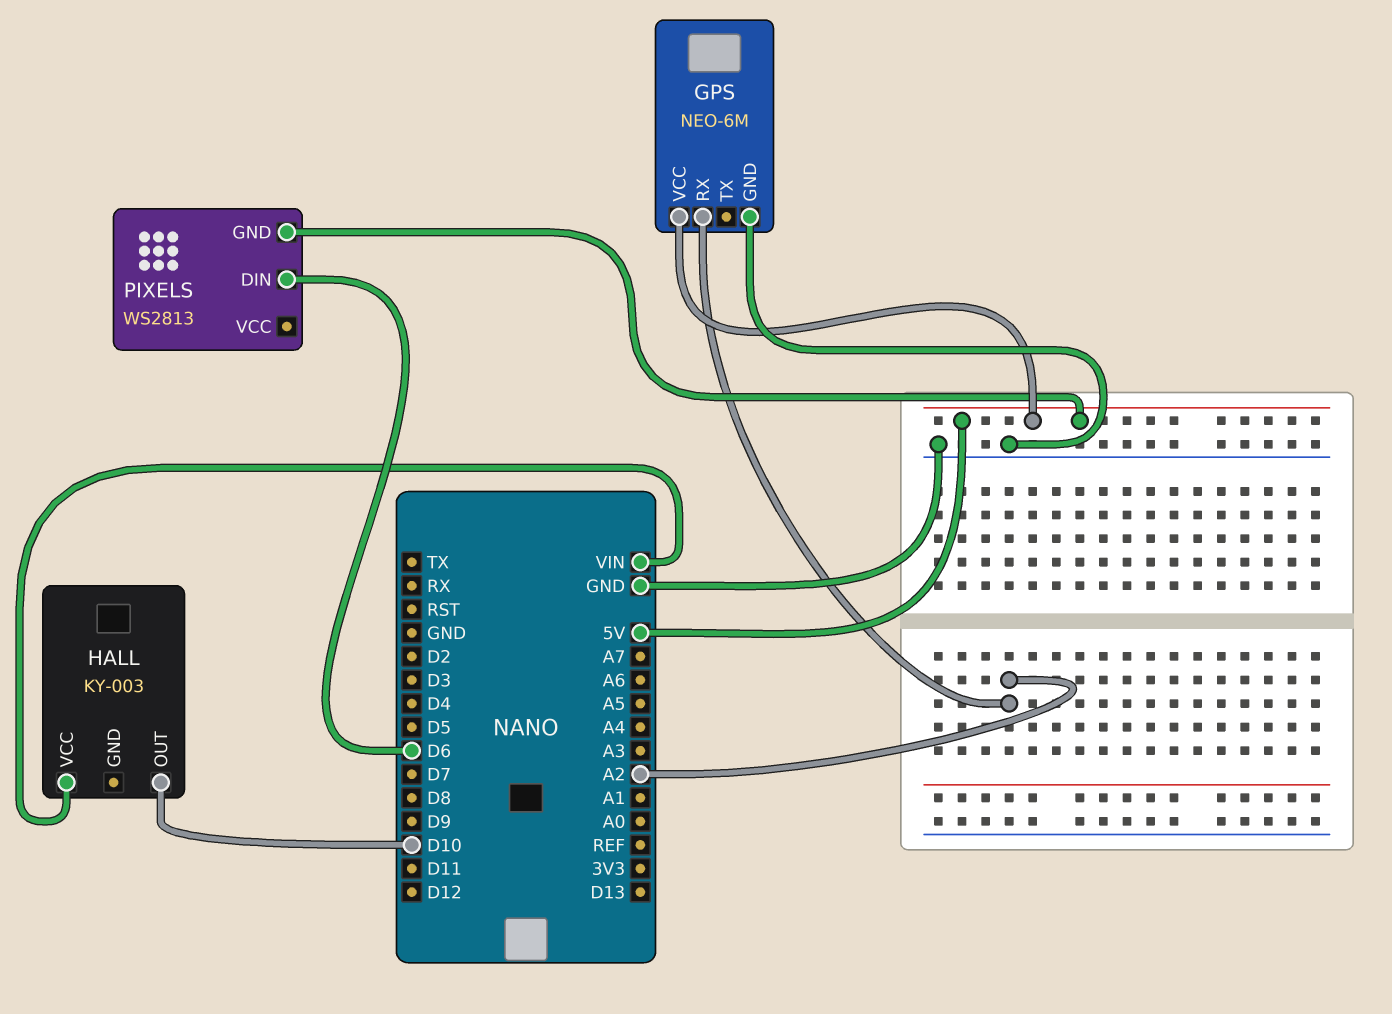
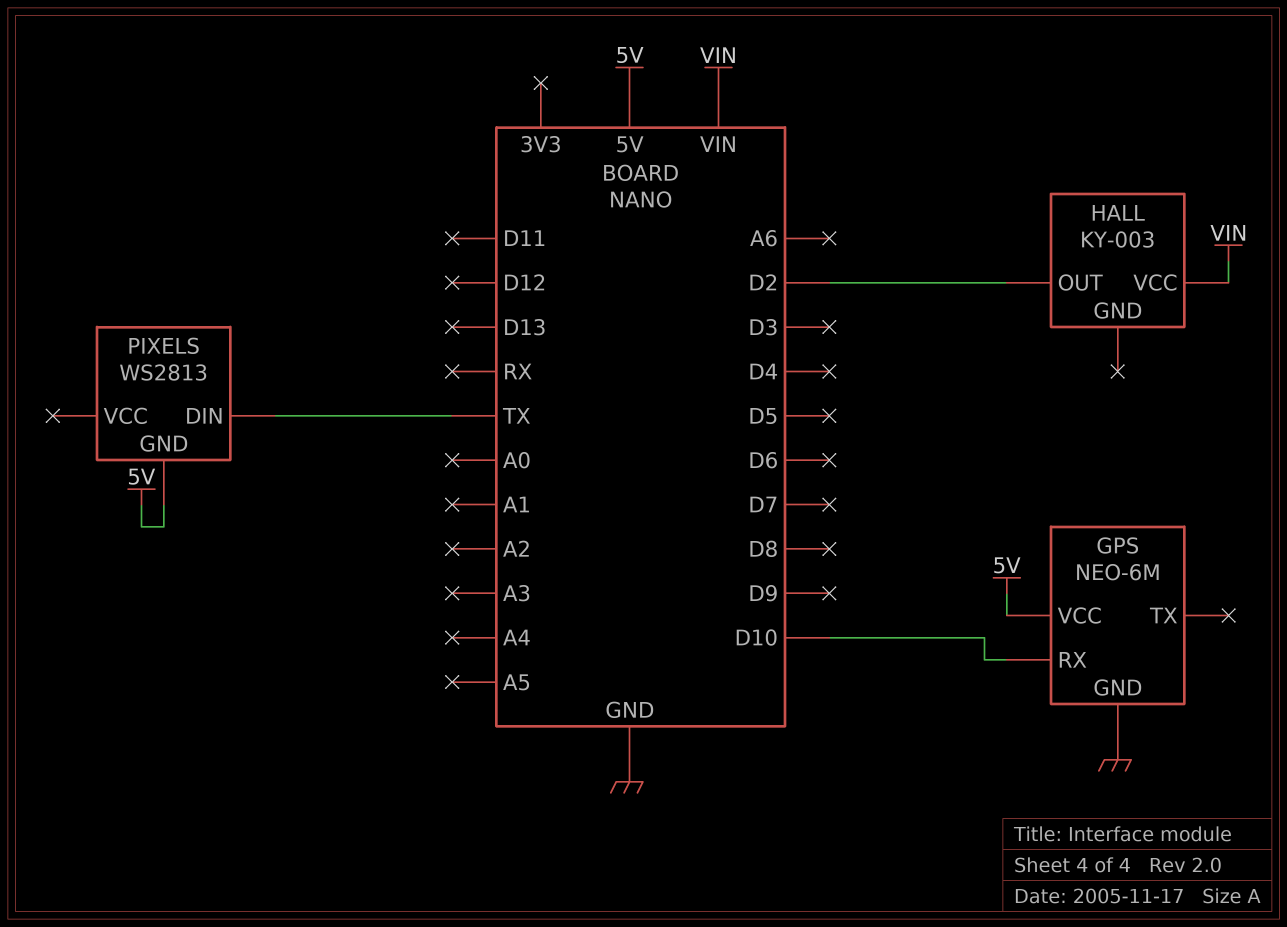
GPS pin RX: A2 -> D10
HALL pin OUT: D10 -> D2
PIXELS pin DIN: D6 -> TX

